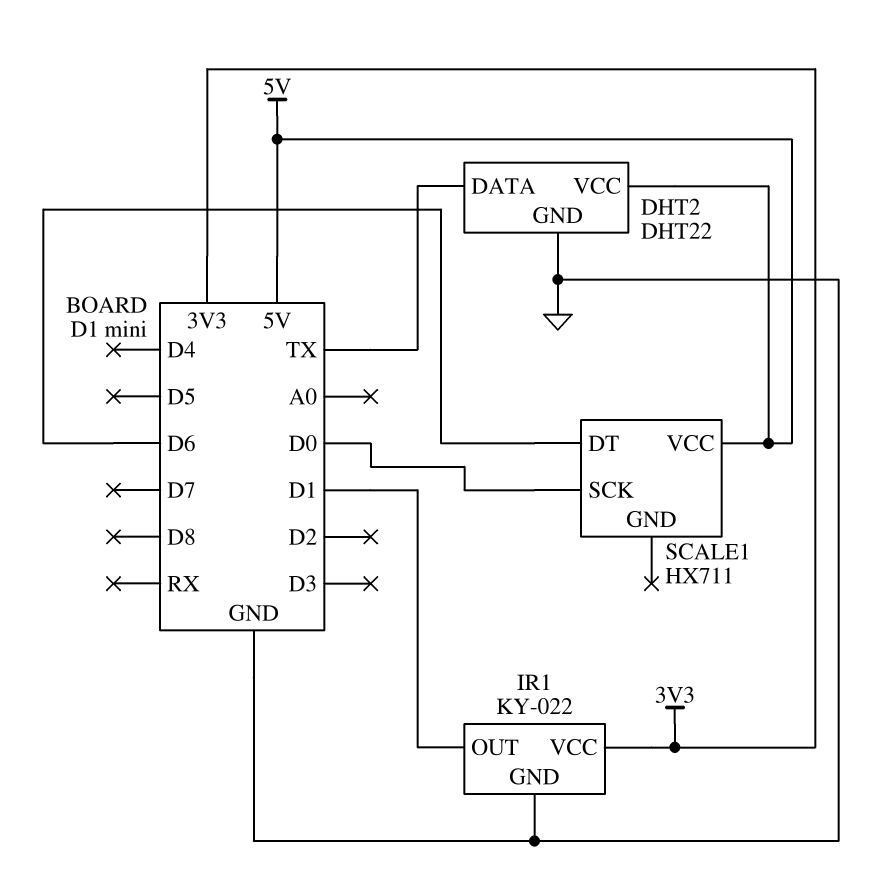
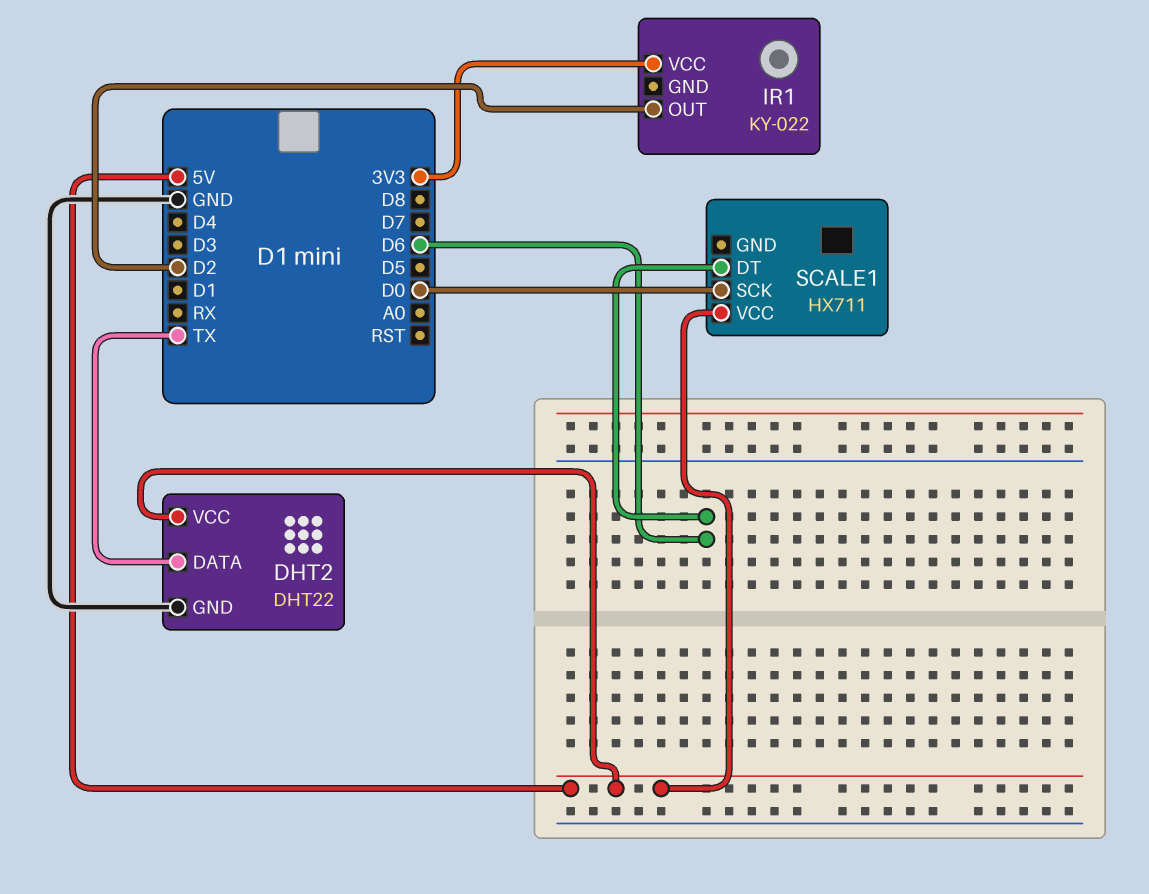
IR1 pin GND: GND -> none
IR1 pin OUT: D1 -> D2

